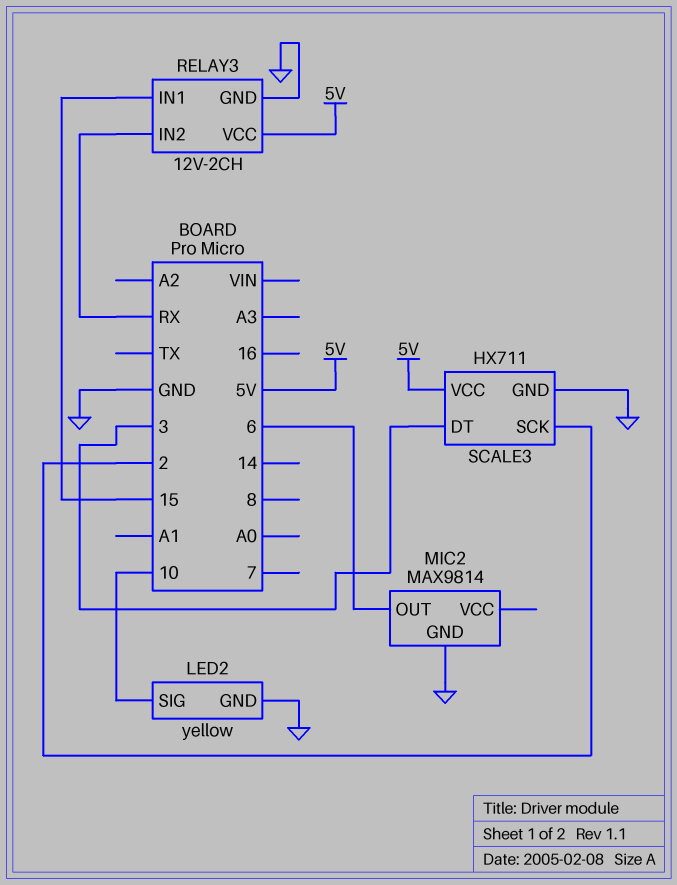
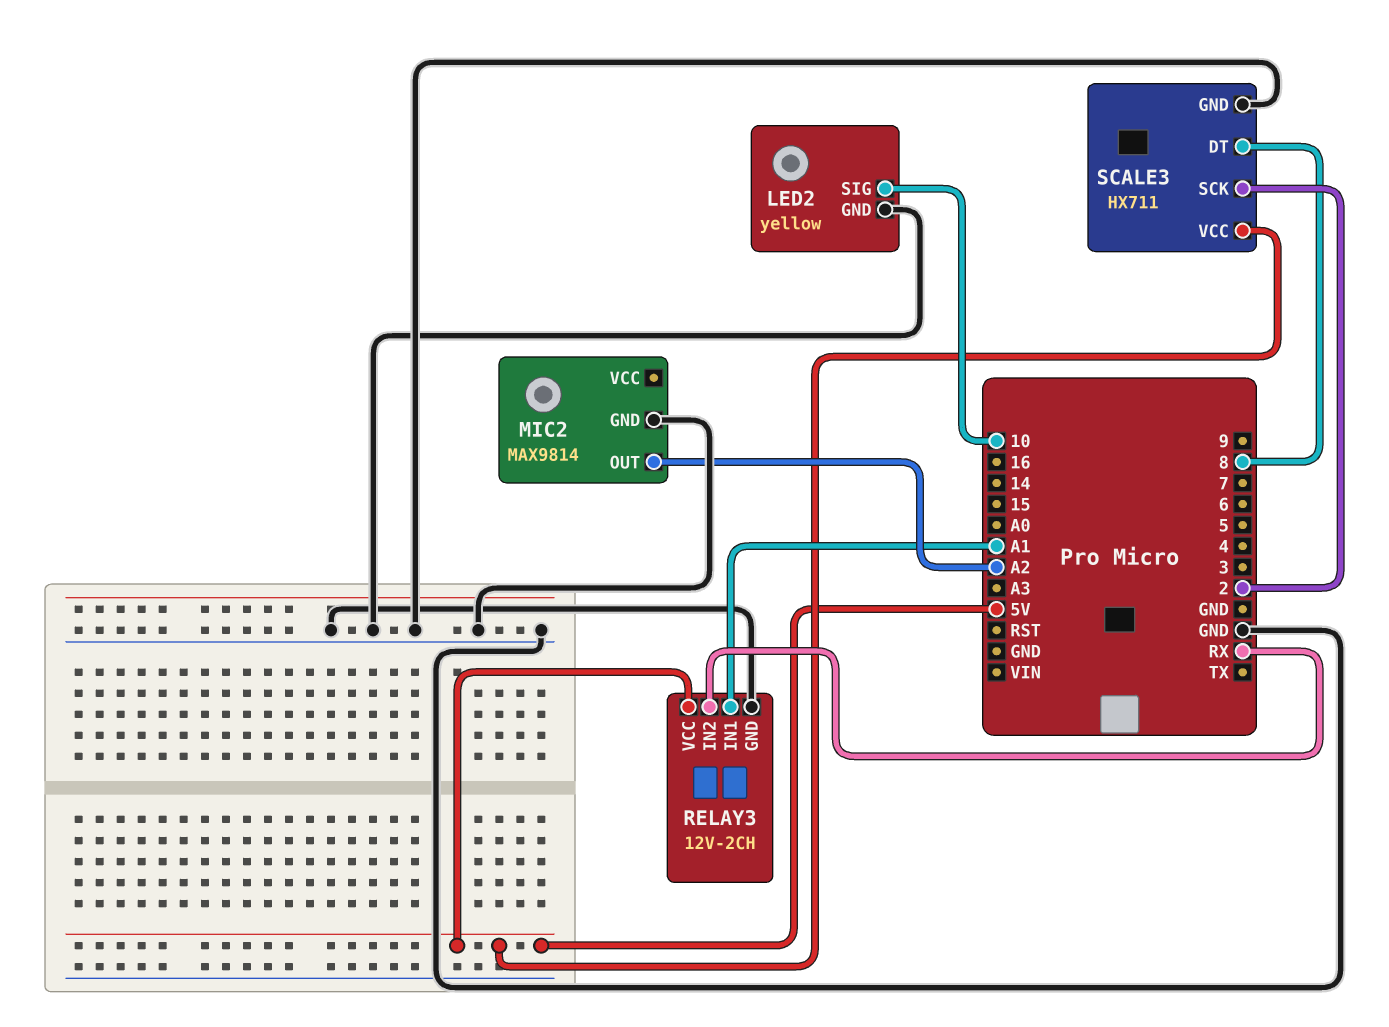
MIC2 pin OUT: 6 -> A2
RELAY3 pin IN1: 15 -> A1
SCALE3 pin DT: 3 -> 8

